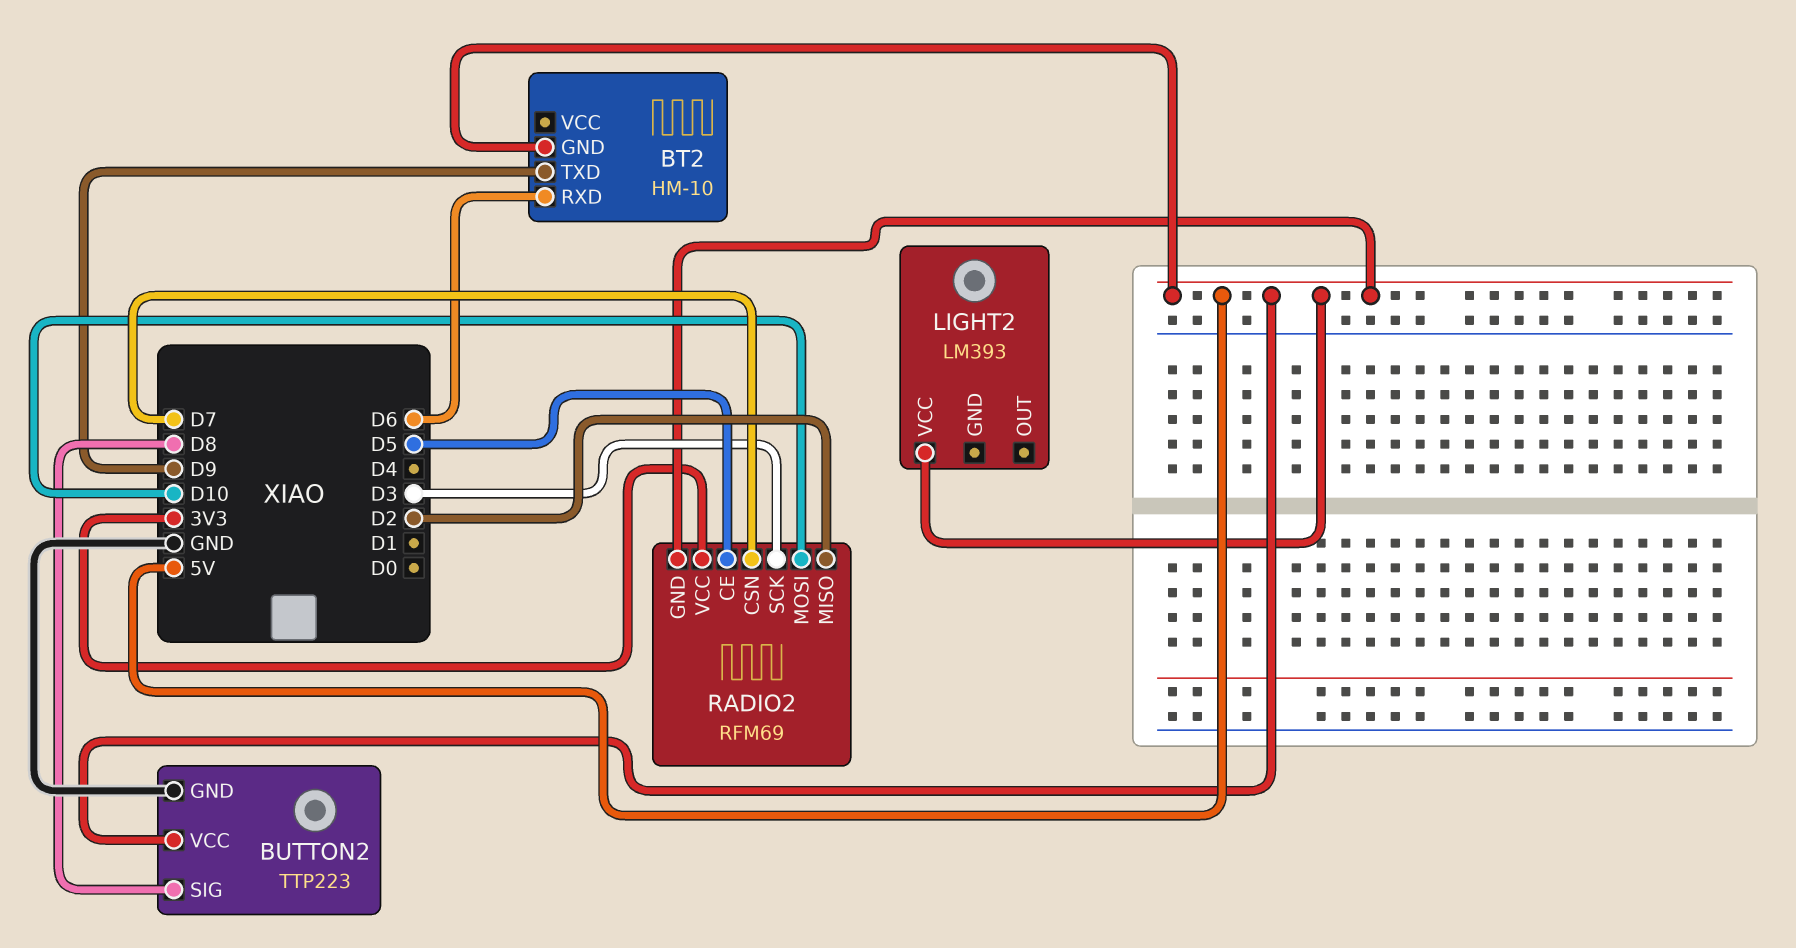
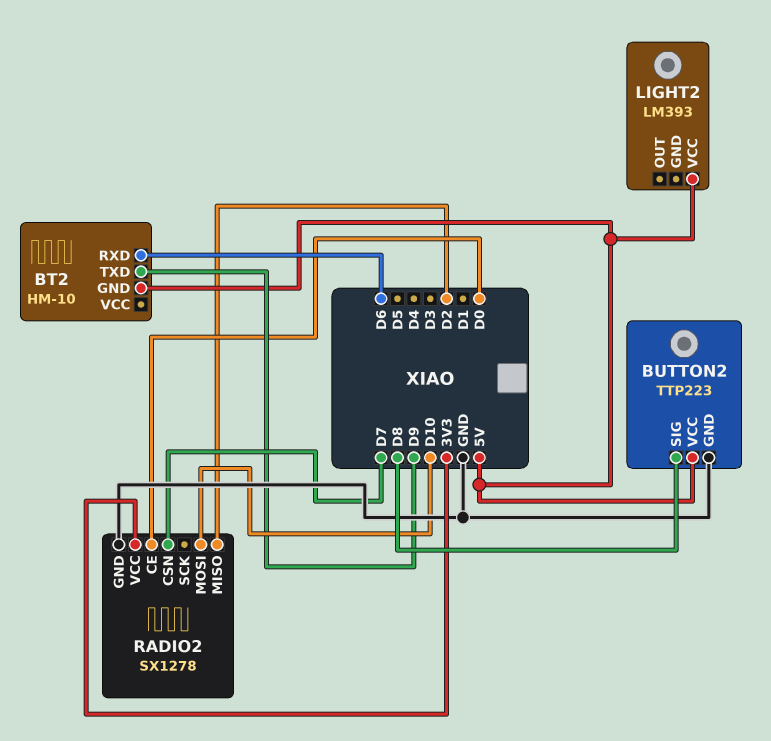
RADIO2: RFM69 -> SX1278
RADIO2 pin CE: D5 -> D0
RADIO2 pin GND: 5V -> GND
RADIO2 pin SCK: D3 -> none

